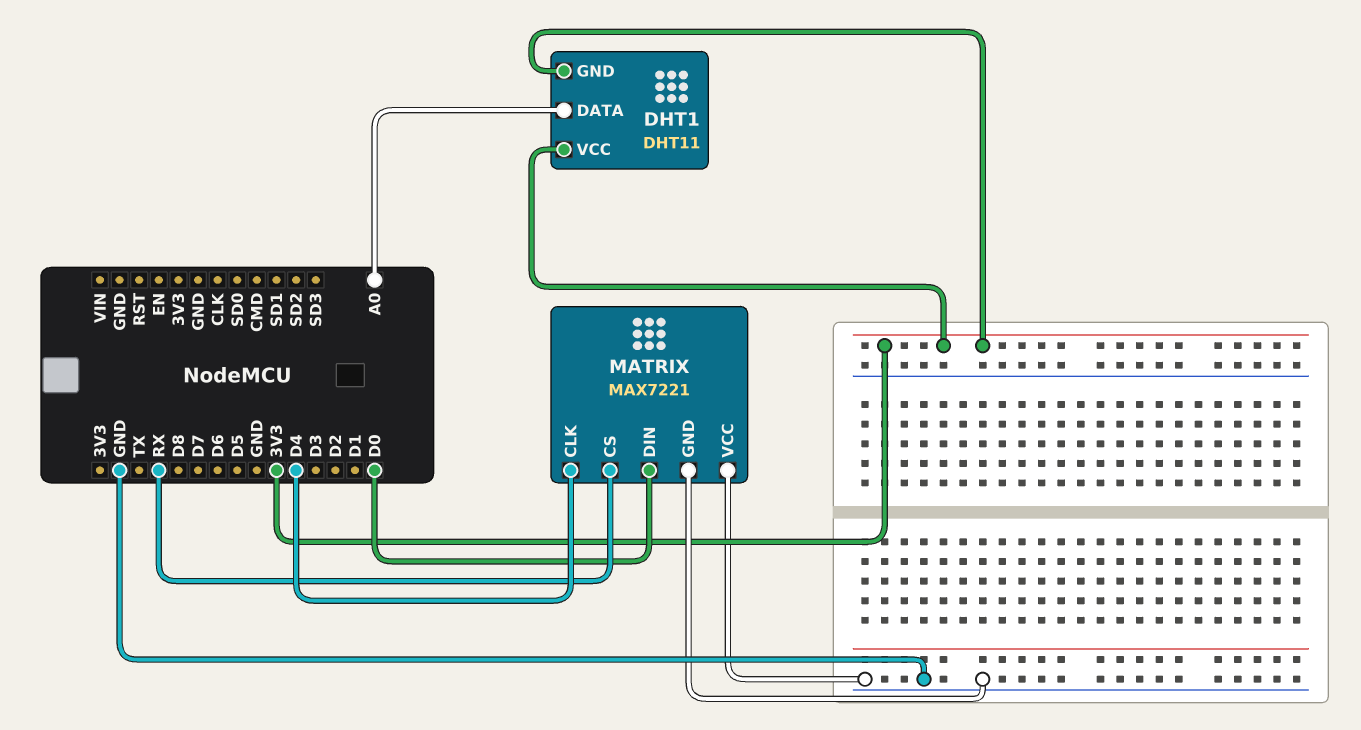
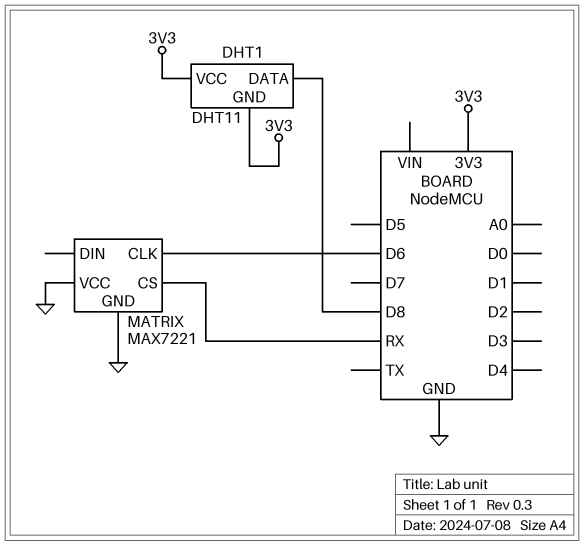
DHT1 pin DATA: A0 -> D8
MATRIX pin CLK: D4 -> D6
MATRIX pin DIN: D0 -> none

